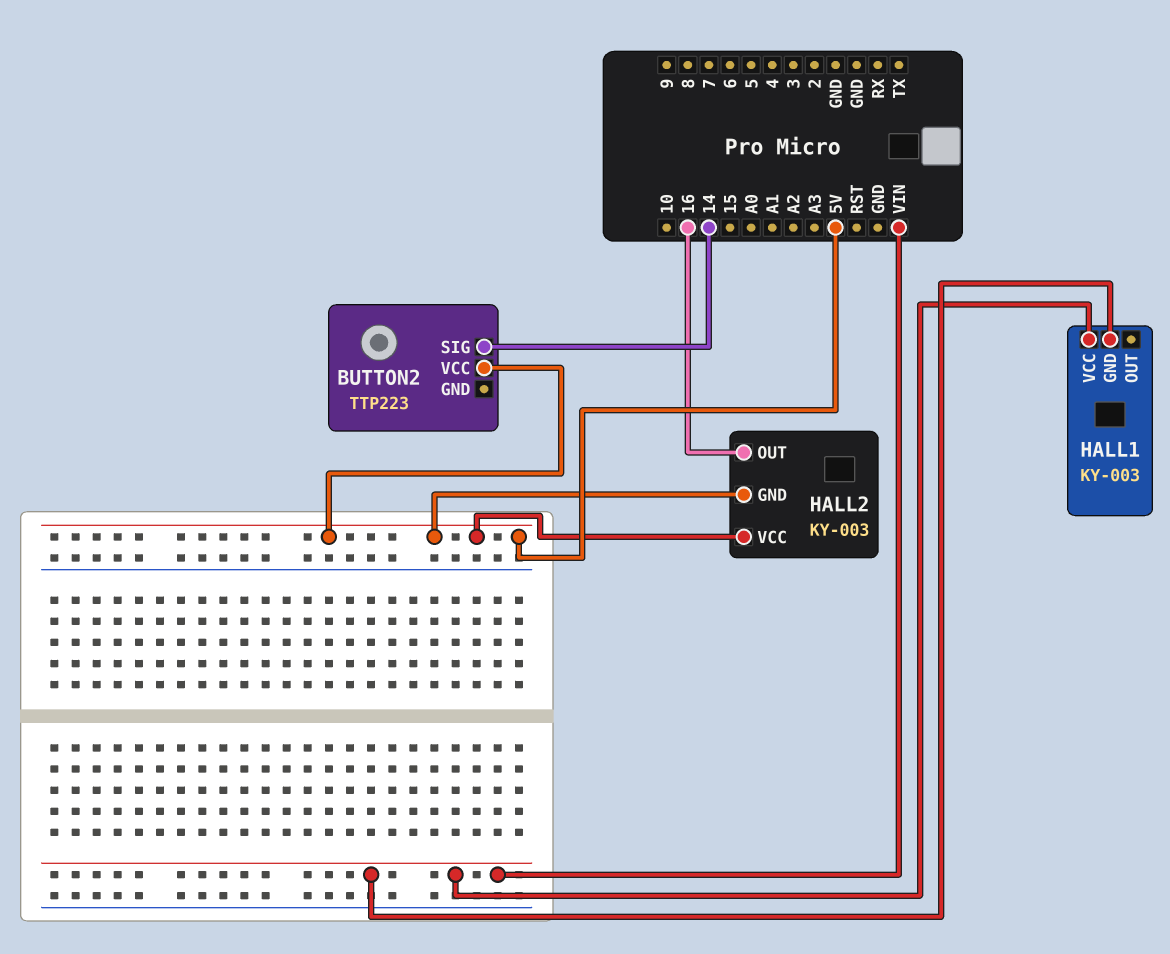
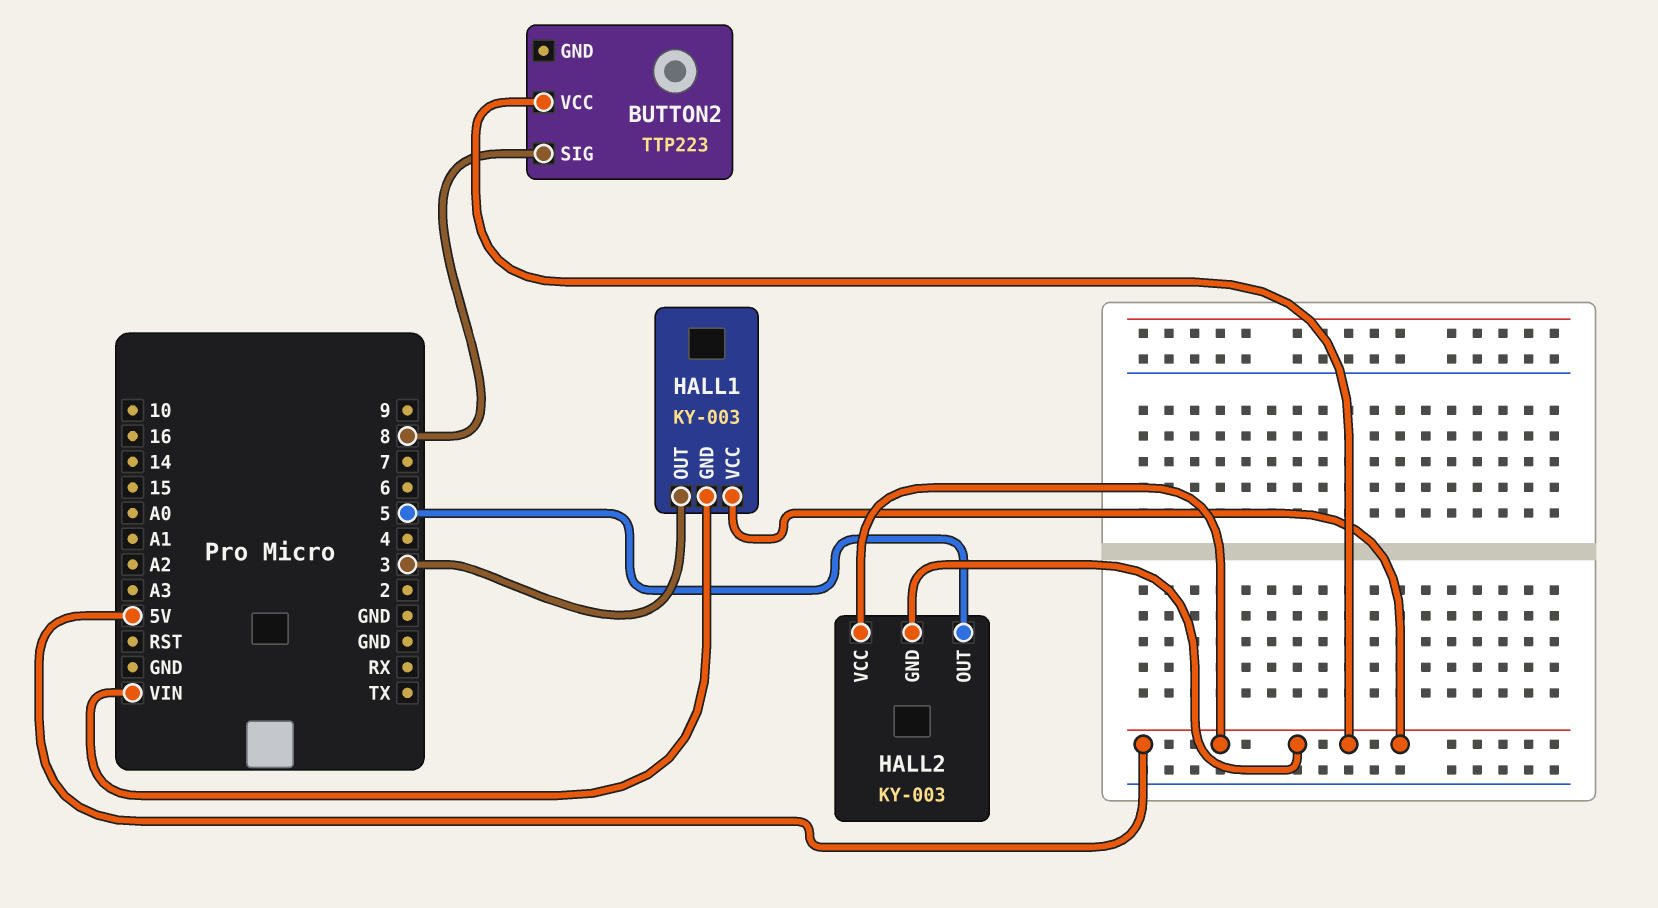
BUTTON2 pin SIG: 14 -> 8
HALL1 pin OUT: none -> 3
HALL1 pin VCC: VIN -> 5V
HALL2 pin OUT: 16 -> 5

